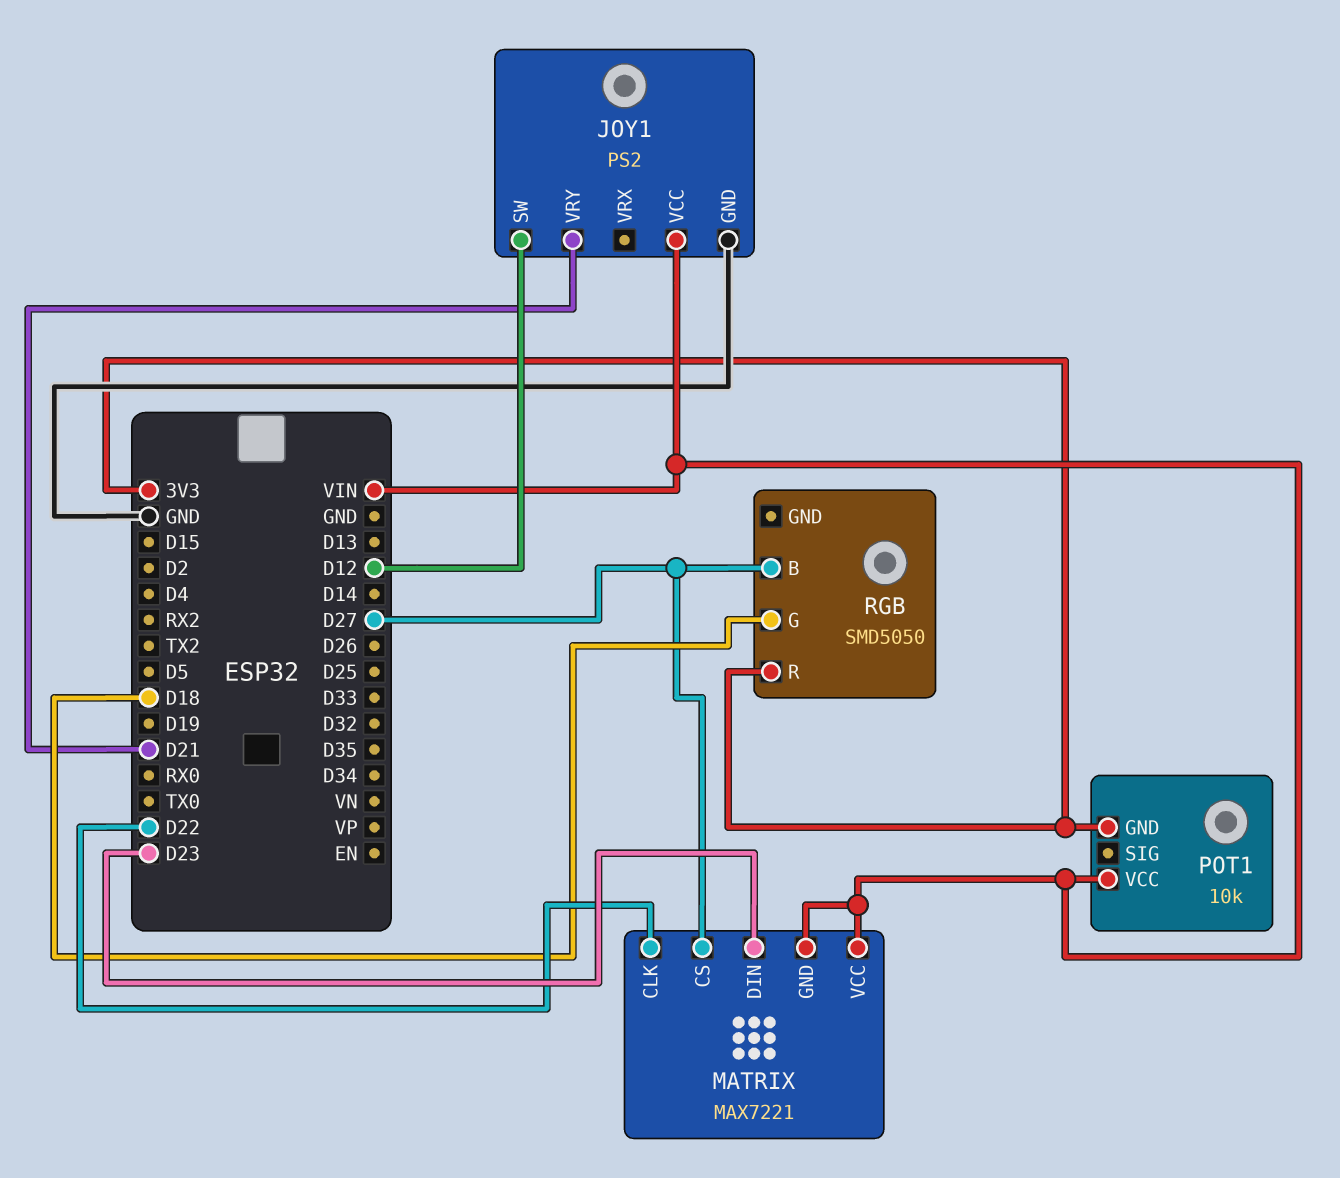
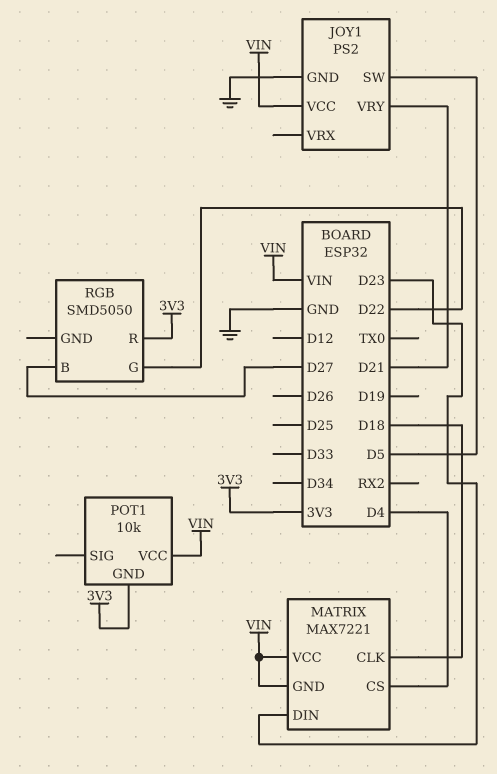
JOY1 pin SW: D12 -> D5
MATRIX pin CLK: D22 -> D18
MATRIX pin CS: D27 -> D4
RGB pin G: D18 -> D22

